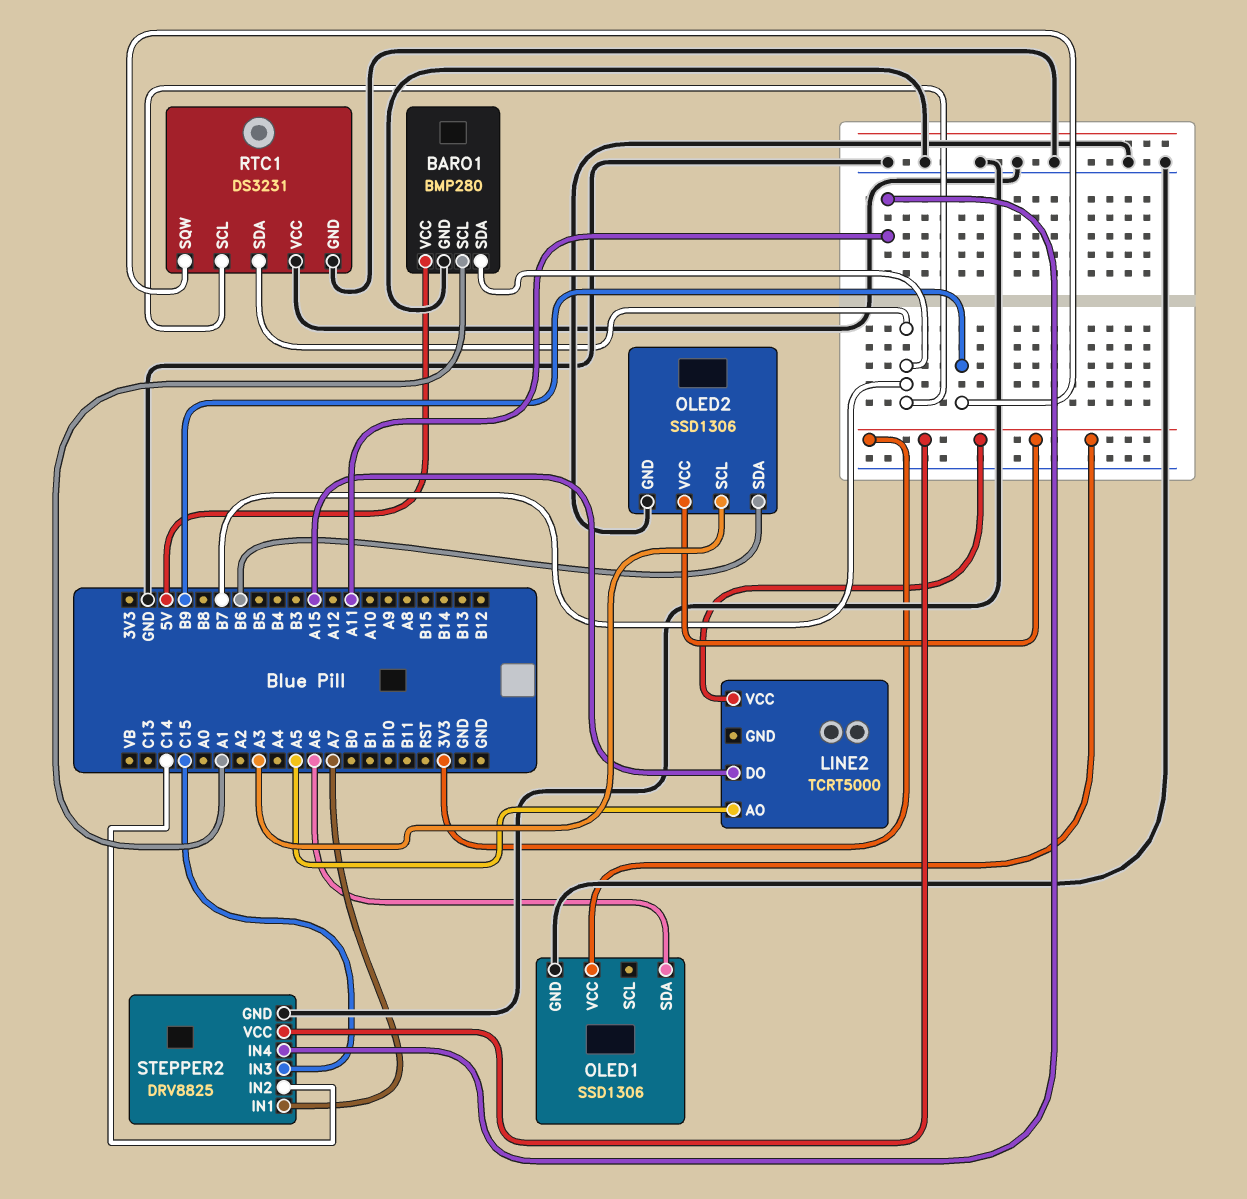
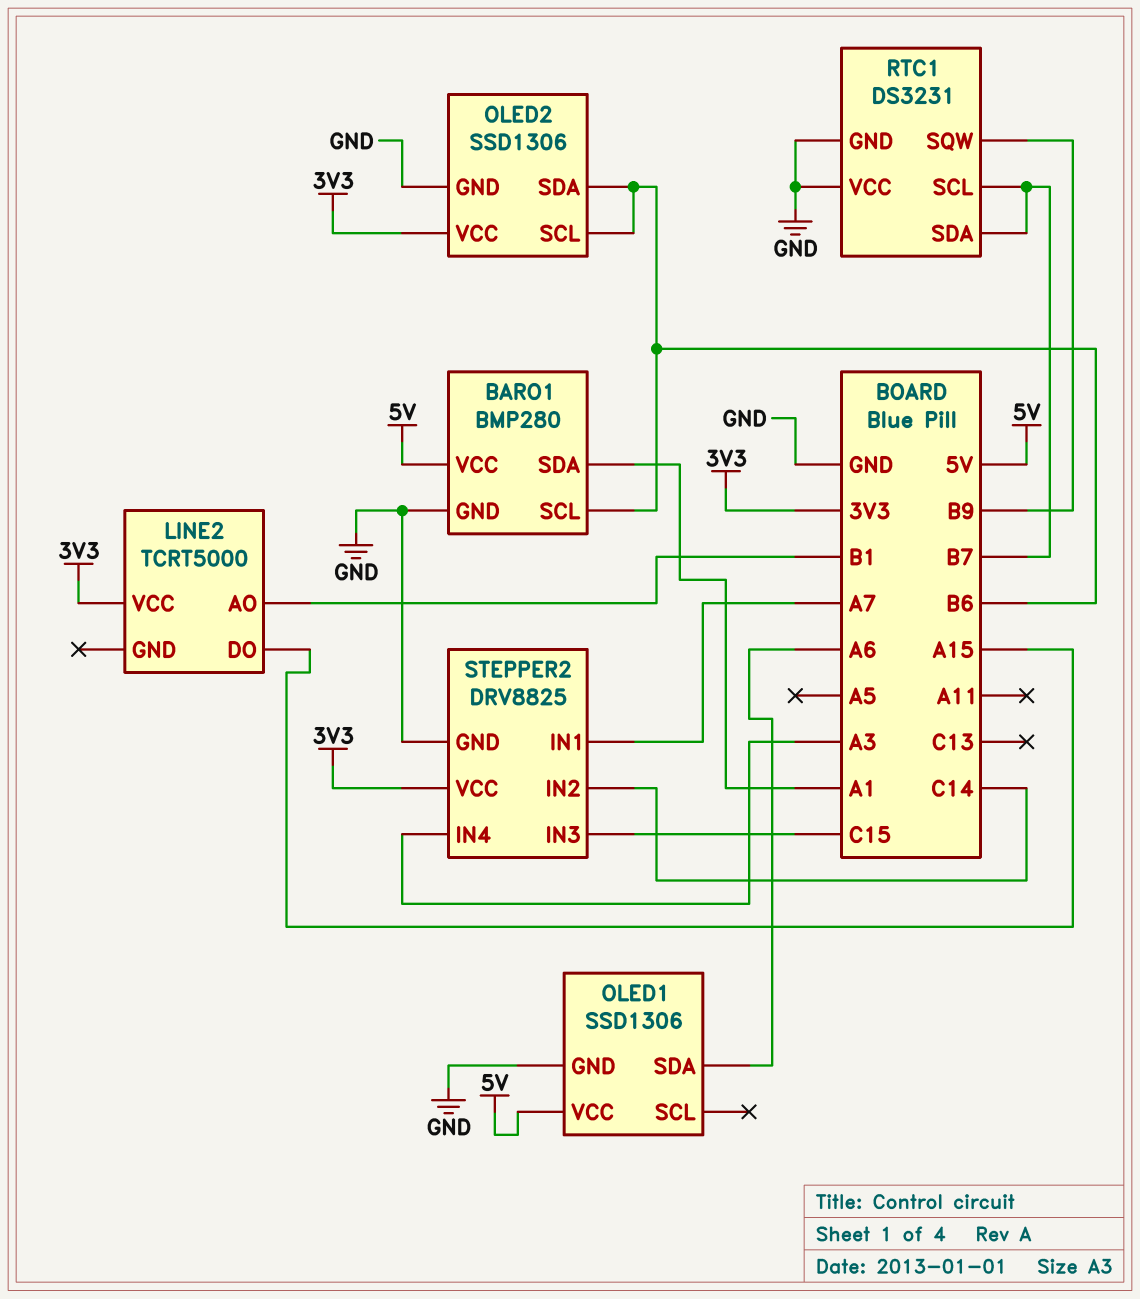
BARO1 pin SCL: A1 -> B6
BARO1 pin SDA: B7 -> A1
LINE2 pin AO: A5 -> B1
OLED1 pin VCC: 3V3 -> 5V
OLED2 pin SCL: A3 -> B6
STEPPER2 pin IN4: A11 -> A3

